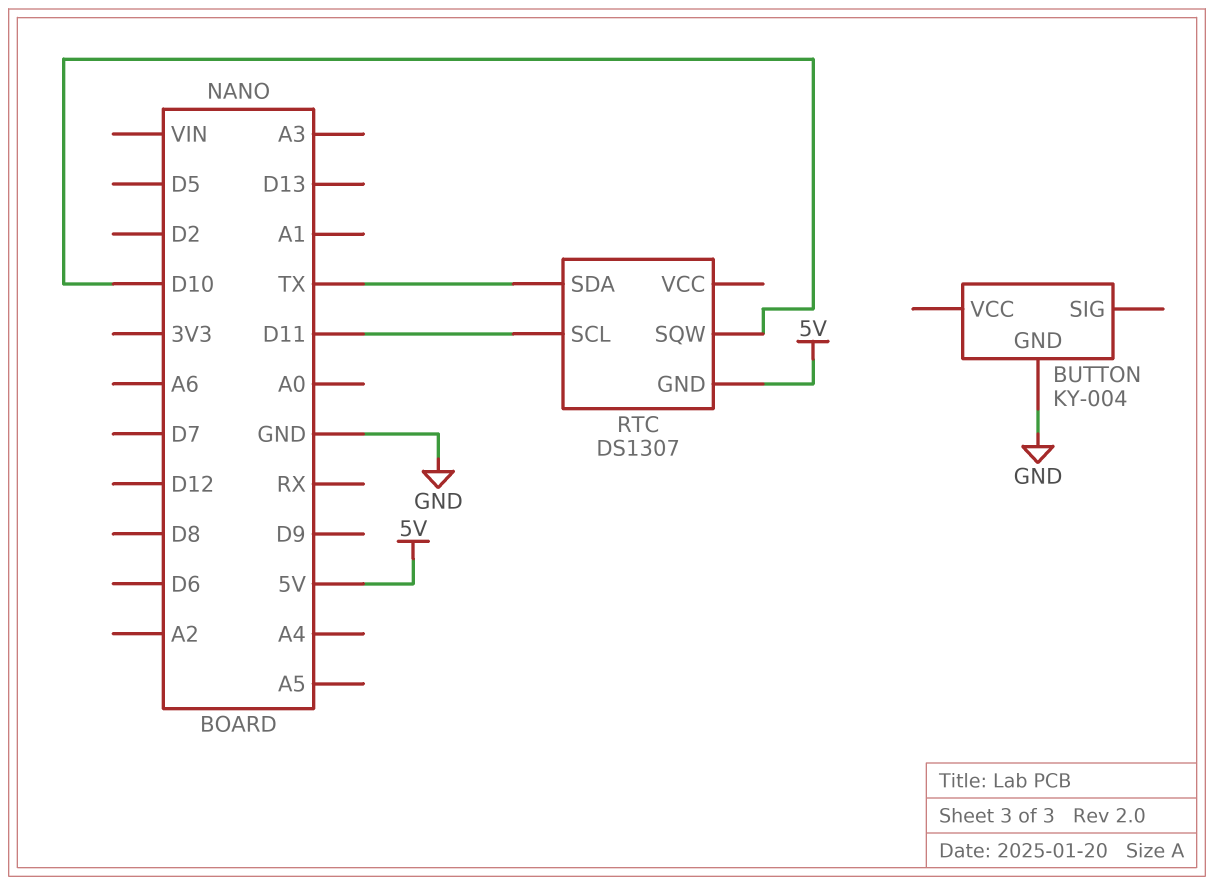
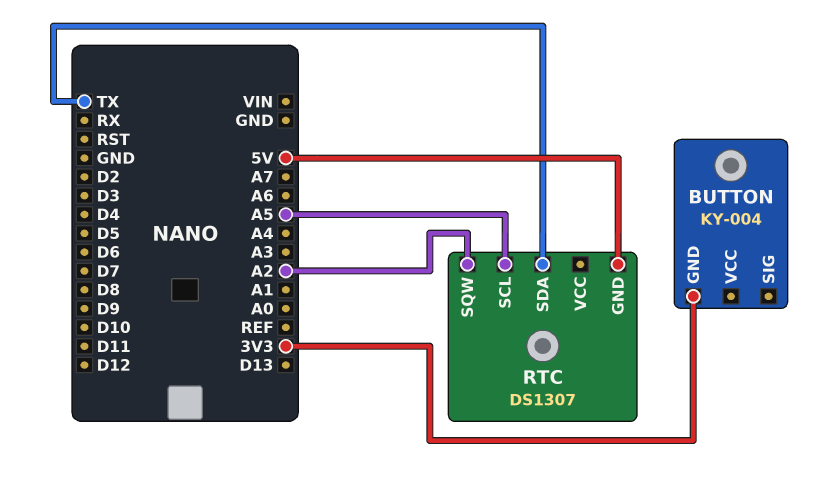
BUTTON pin GND: GND -> 3V3
RTC pin SCL: D11 -> A5
RTC pin SQW: D10 -> A2

